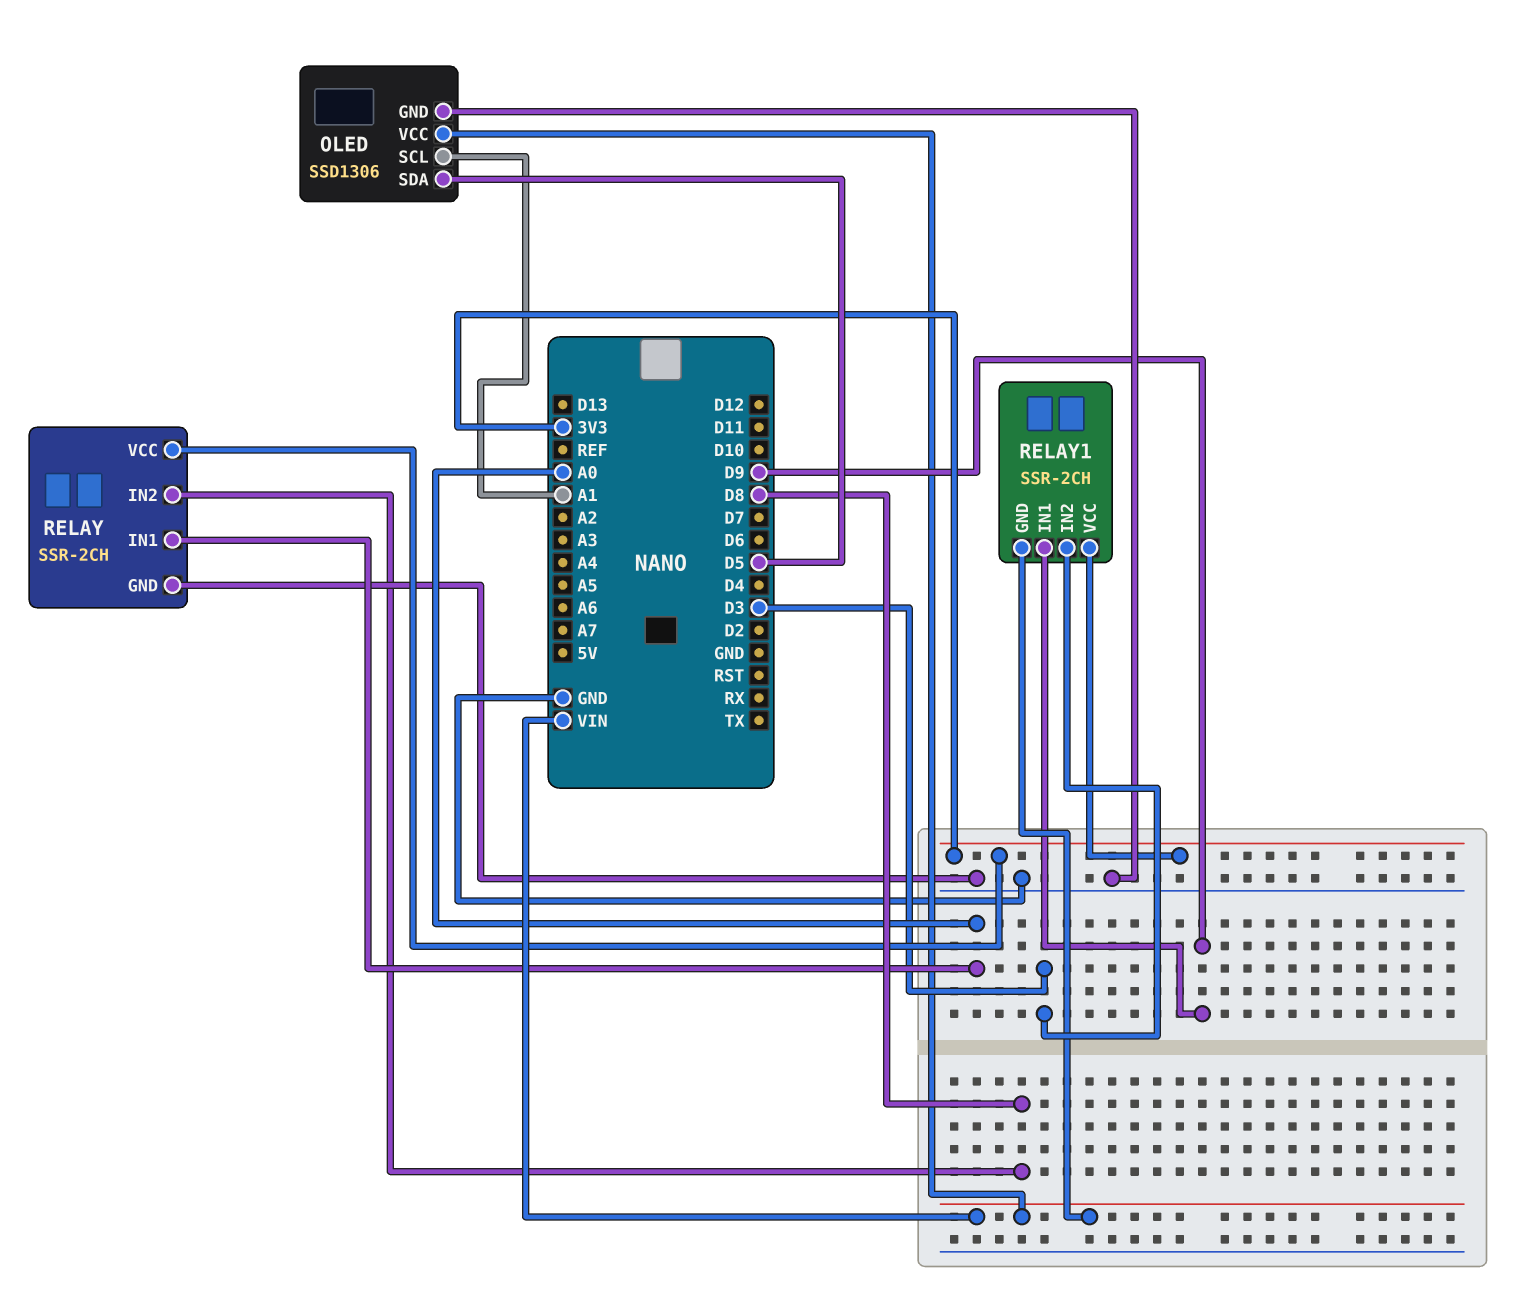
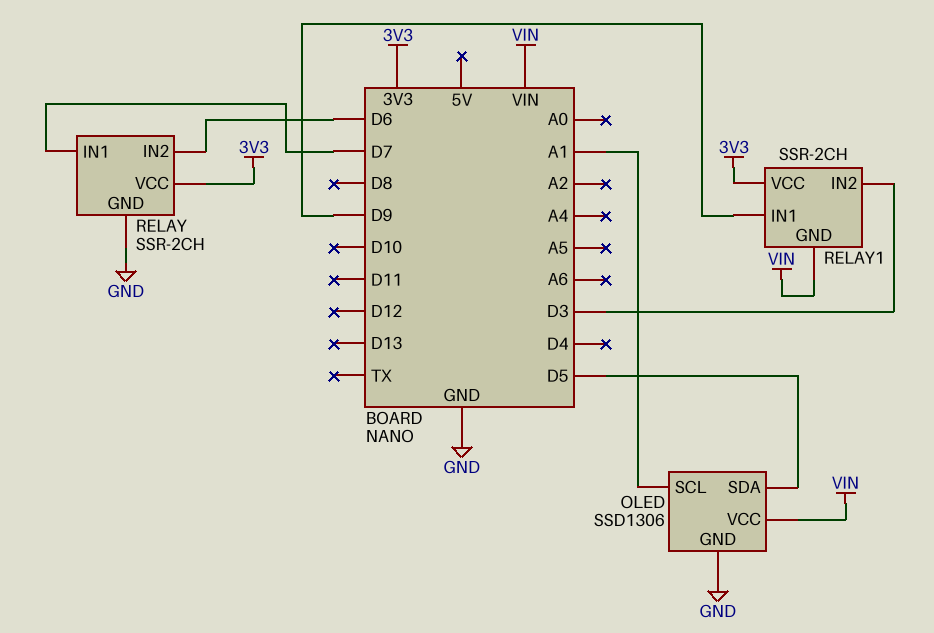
RELAY pin IN1: A0 -> D7
RELAY pin IN2: D8 -> D6

